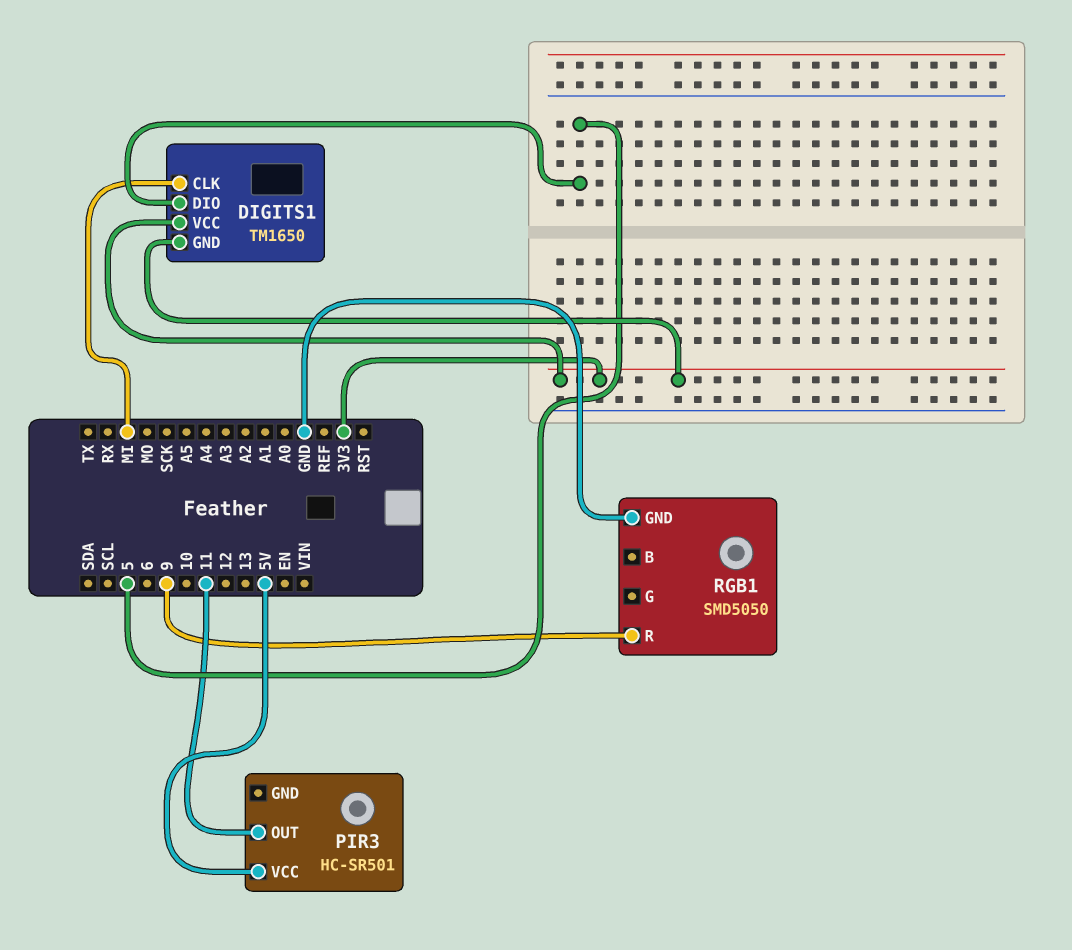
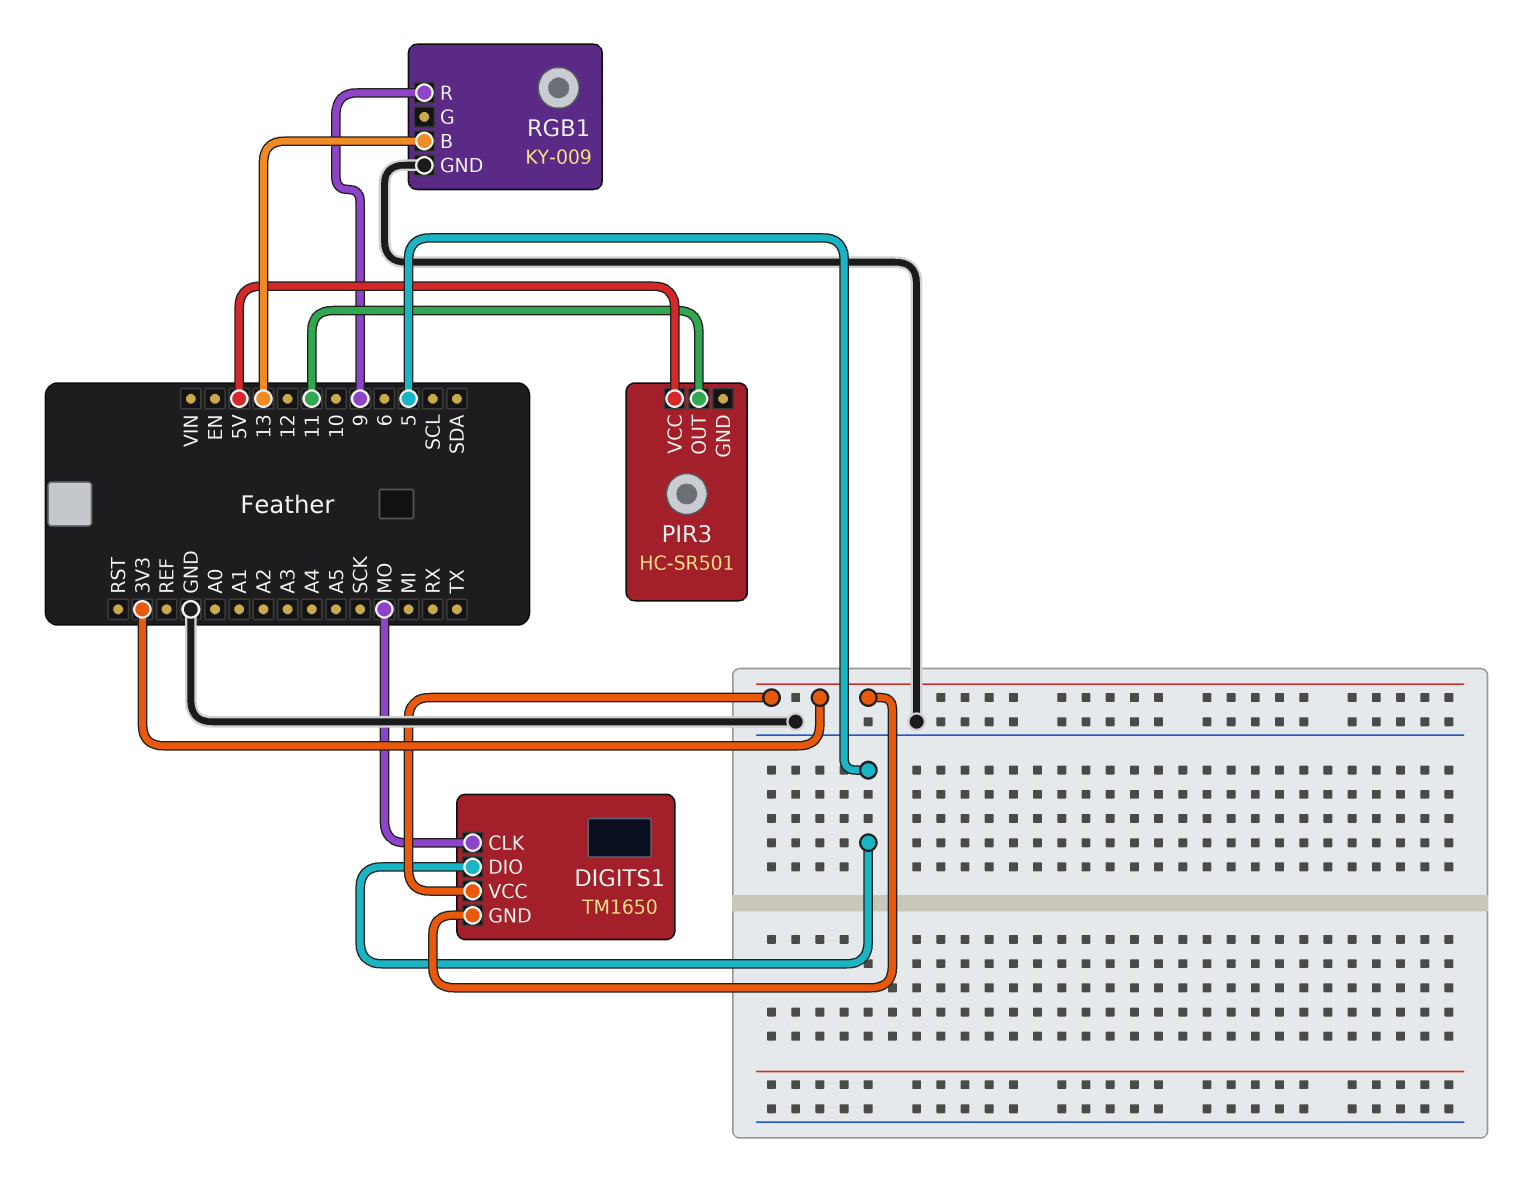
DIGITS1 pin CLK: MI -> MO
RGB1: SMD5050 -> KY-009
RGB1 pin B: none -> 13

